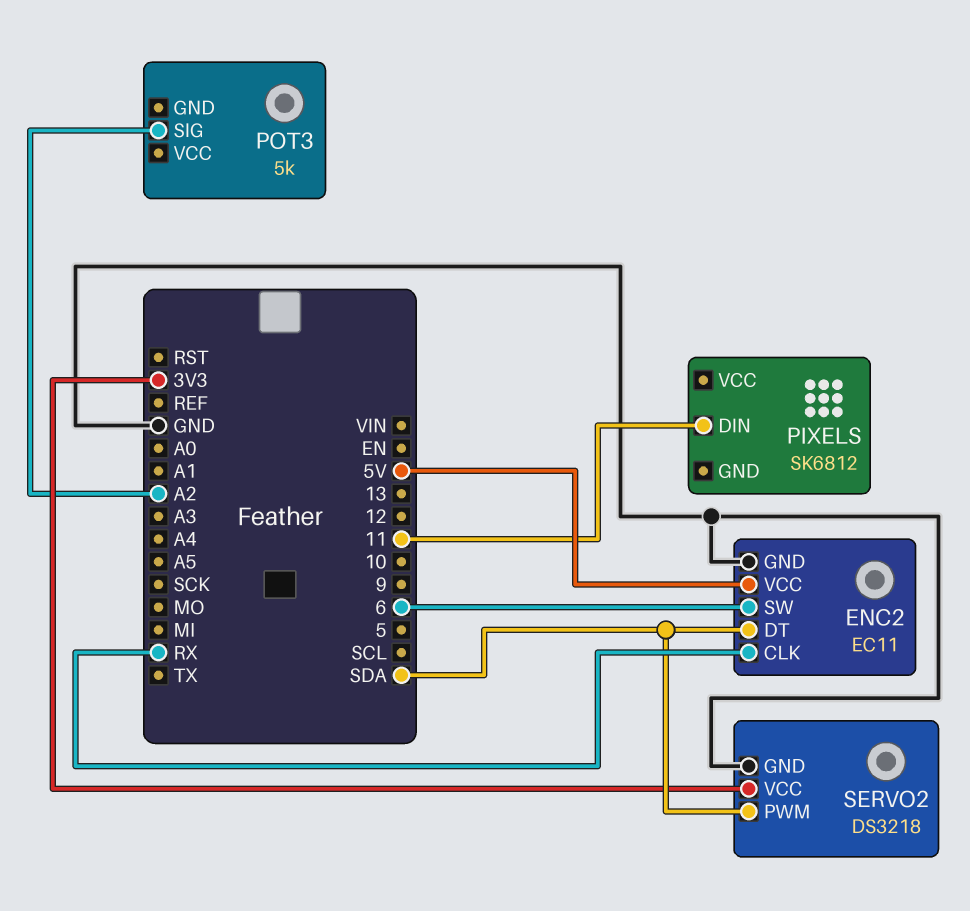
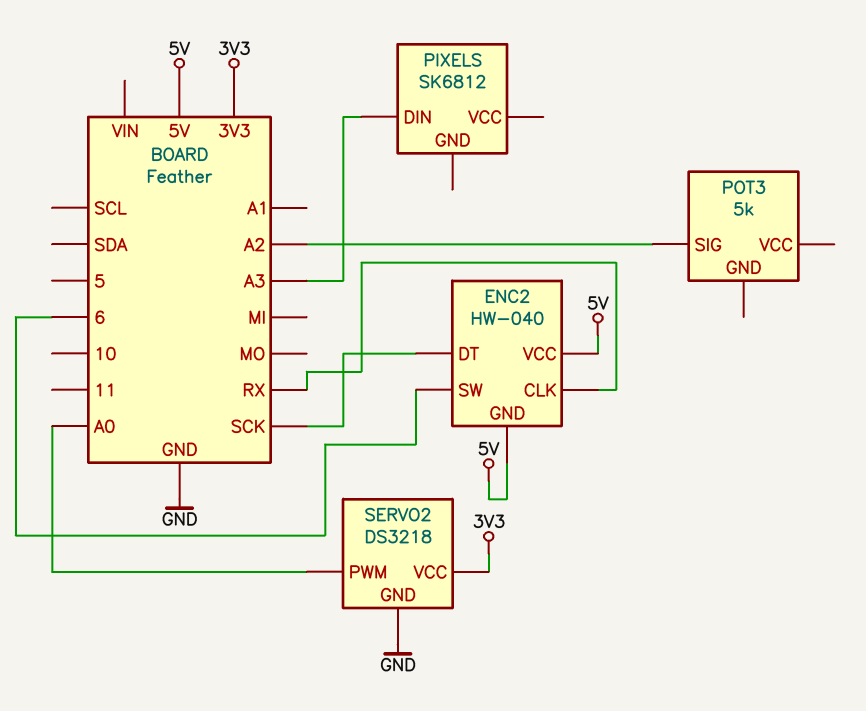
ENC2: EC11 -> HW-040
ENC2 pin DT: SDA -> SCK
ENC2 pin GND: GND -> 5V
PIXELS pin DIN: 11 -> A3
SERVO2 pin PWM: SDA -> A0

